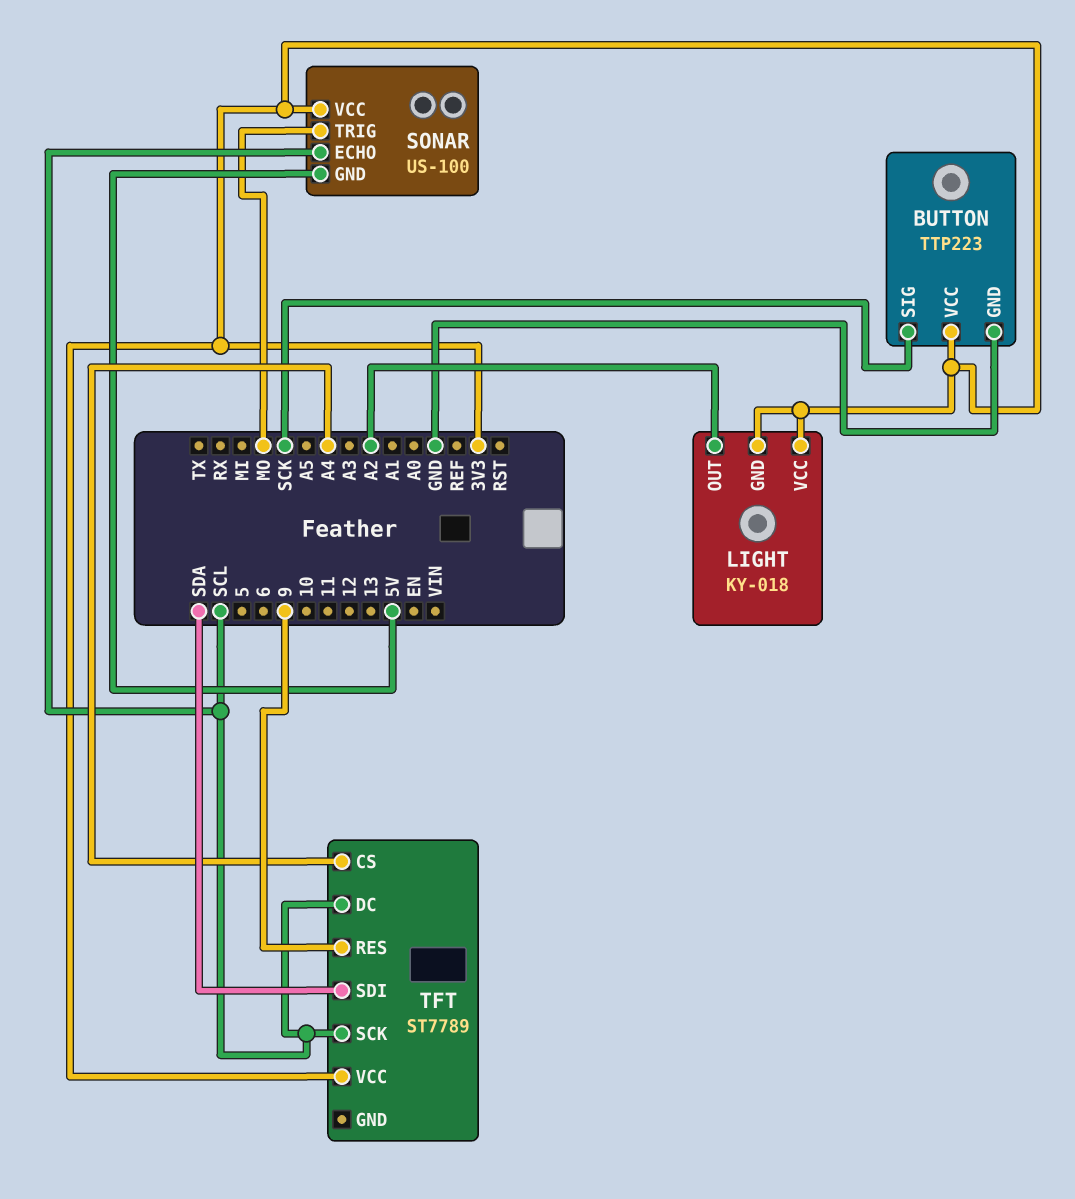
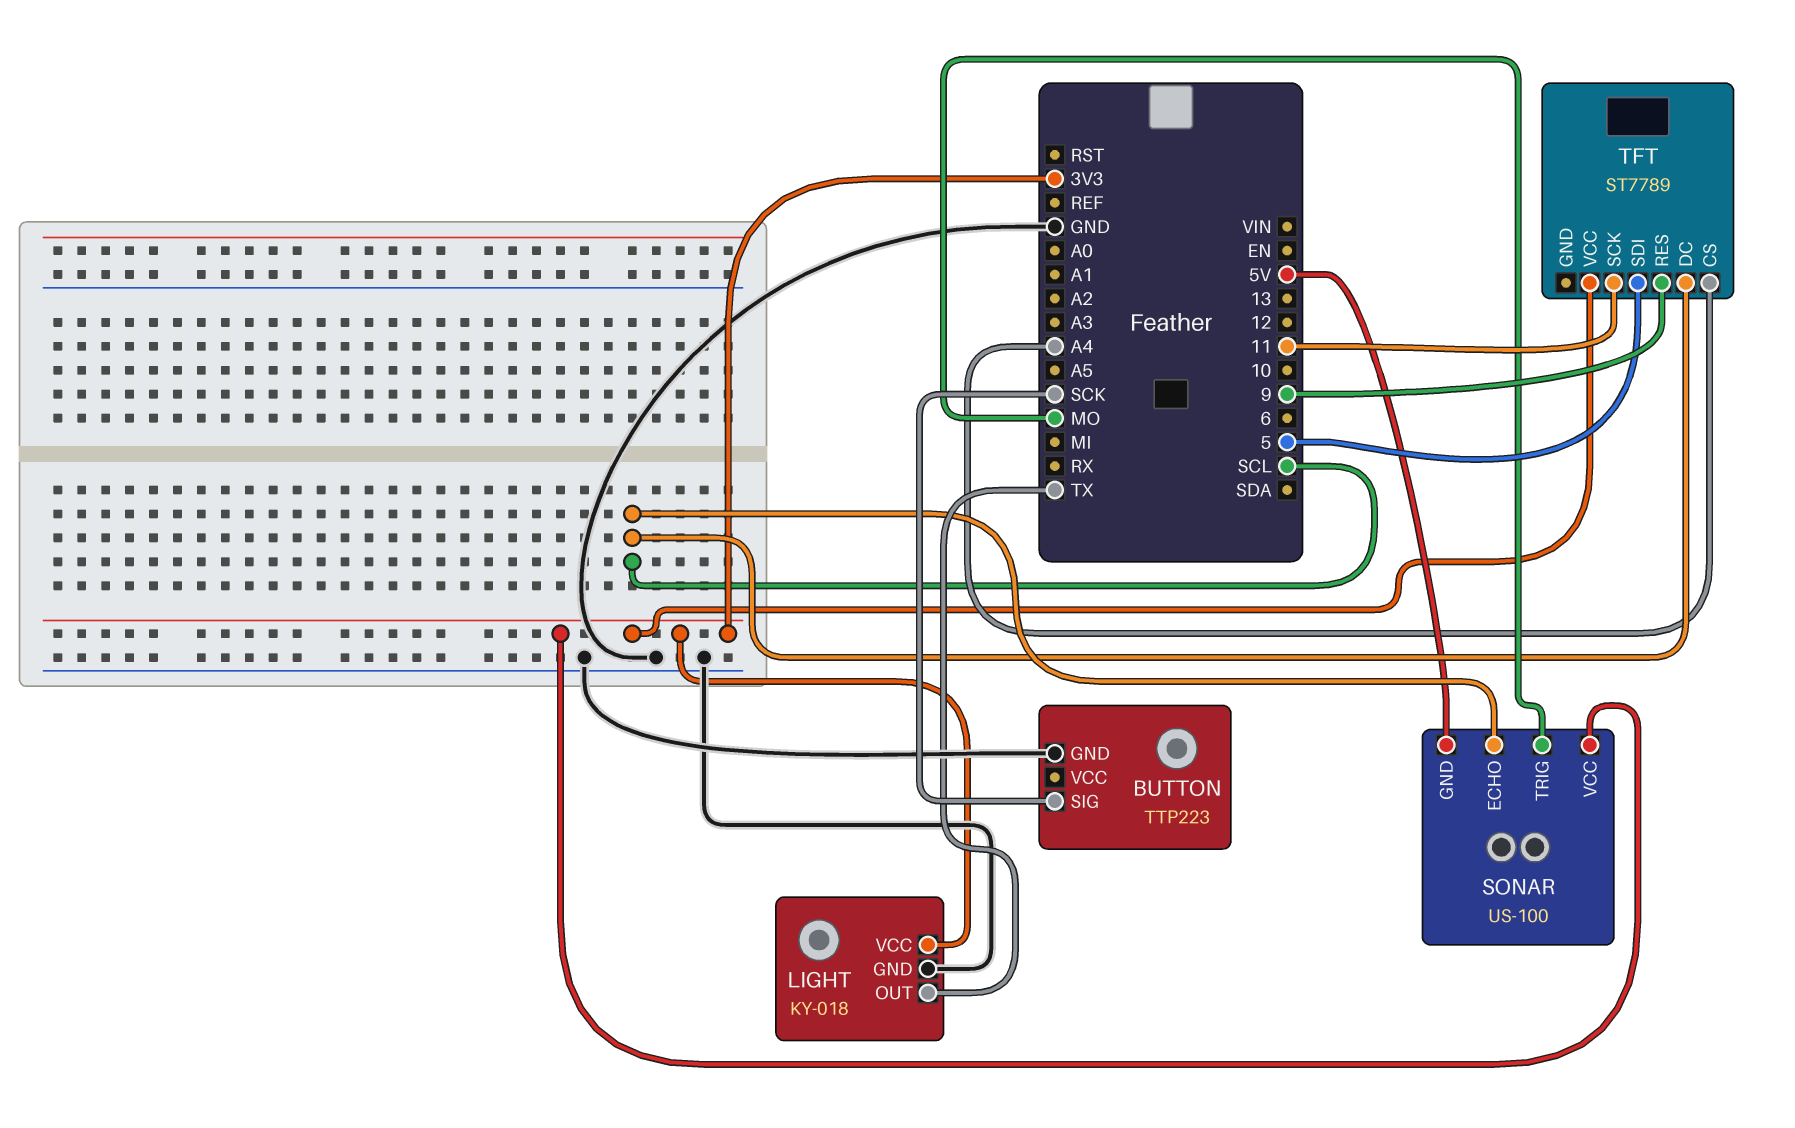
BUTTON pin VCC: 3V3 -> none
LIGHT pin GND: 3V3 -> GND
LIGHT pin OUT: A2 -> TX
TFT pin SCK: SCL -> 11
TFT pin SDI: SDA -> 5

